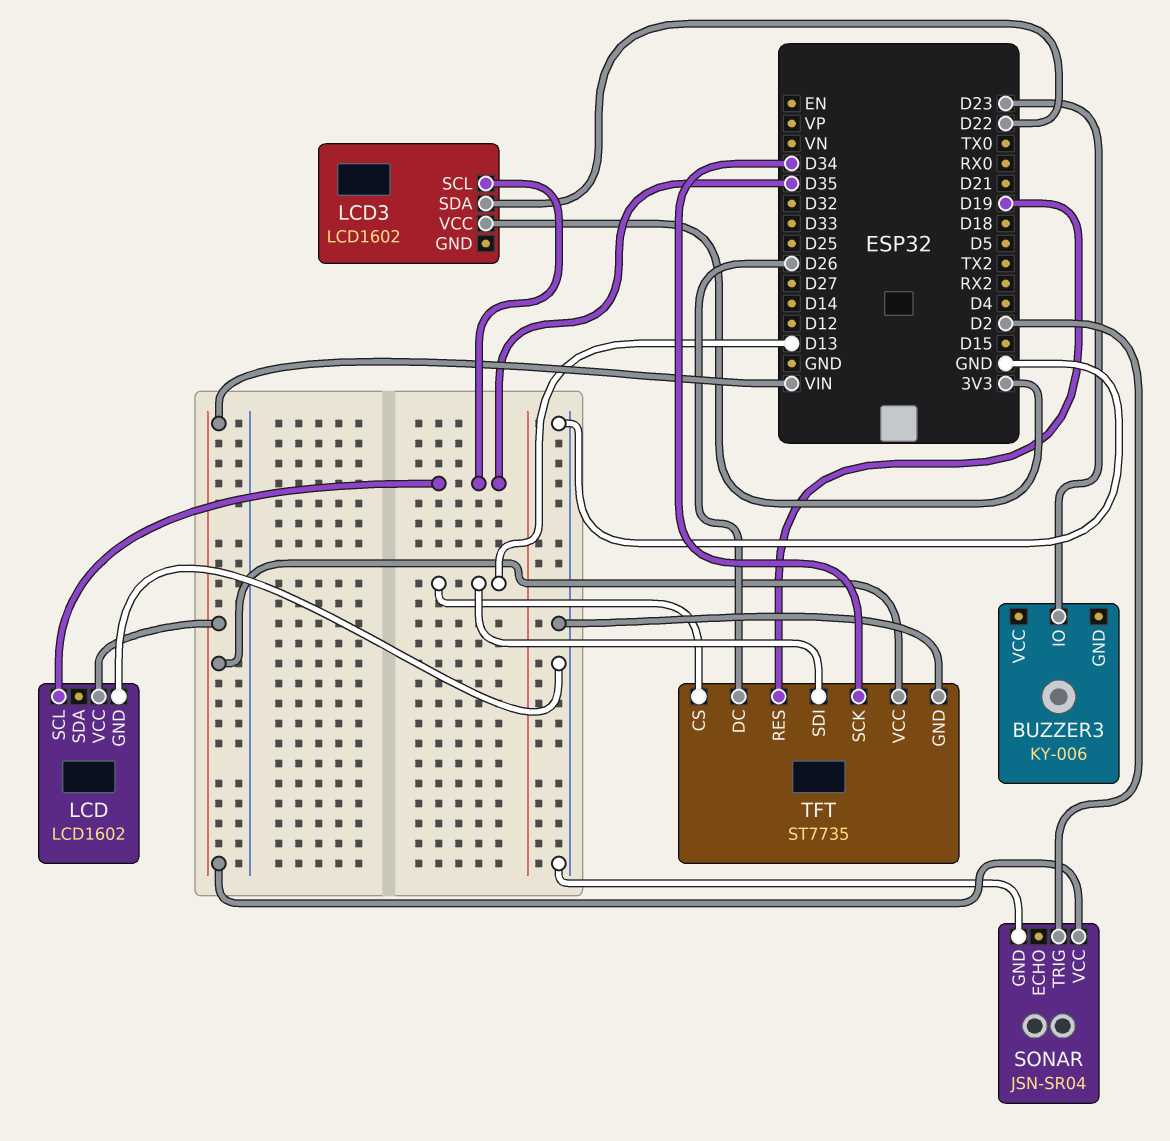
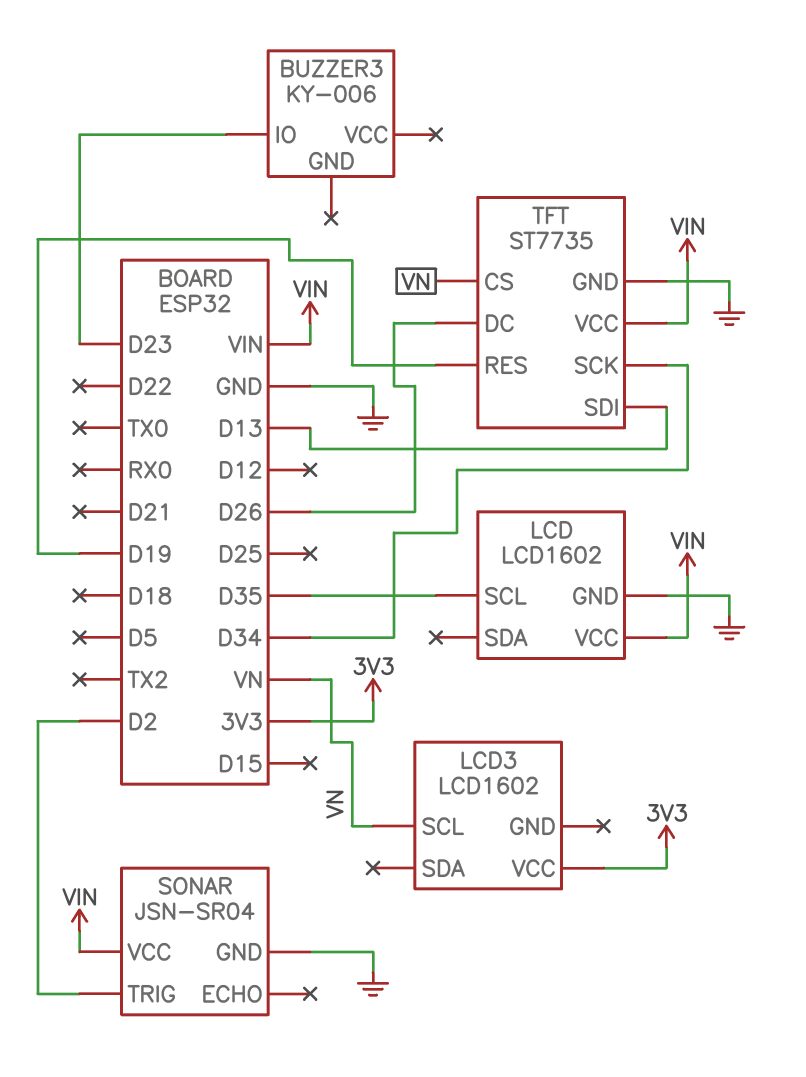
LCD3 pin SCL: D35 -> VN
LCD3 pin SDA: D22 -> none
TFT pin CS: D13 -> VN

